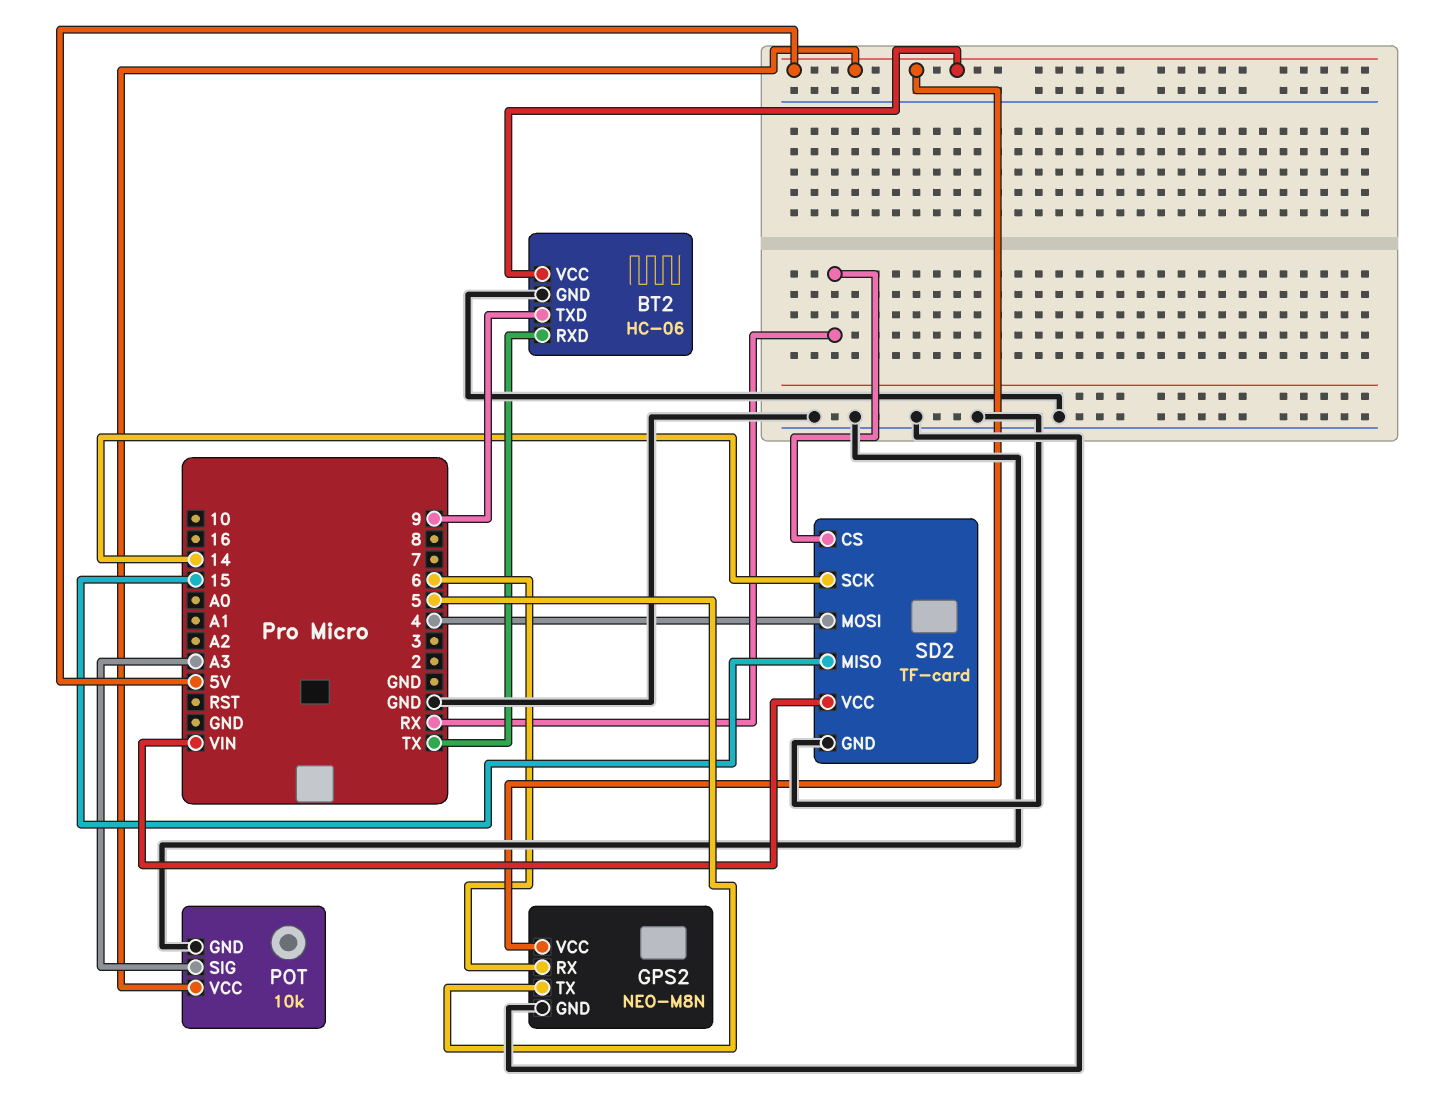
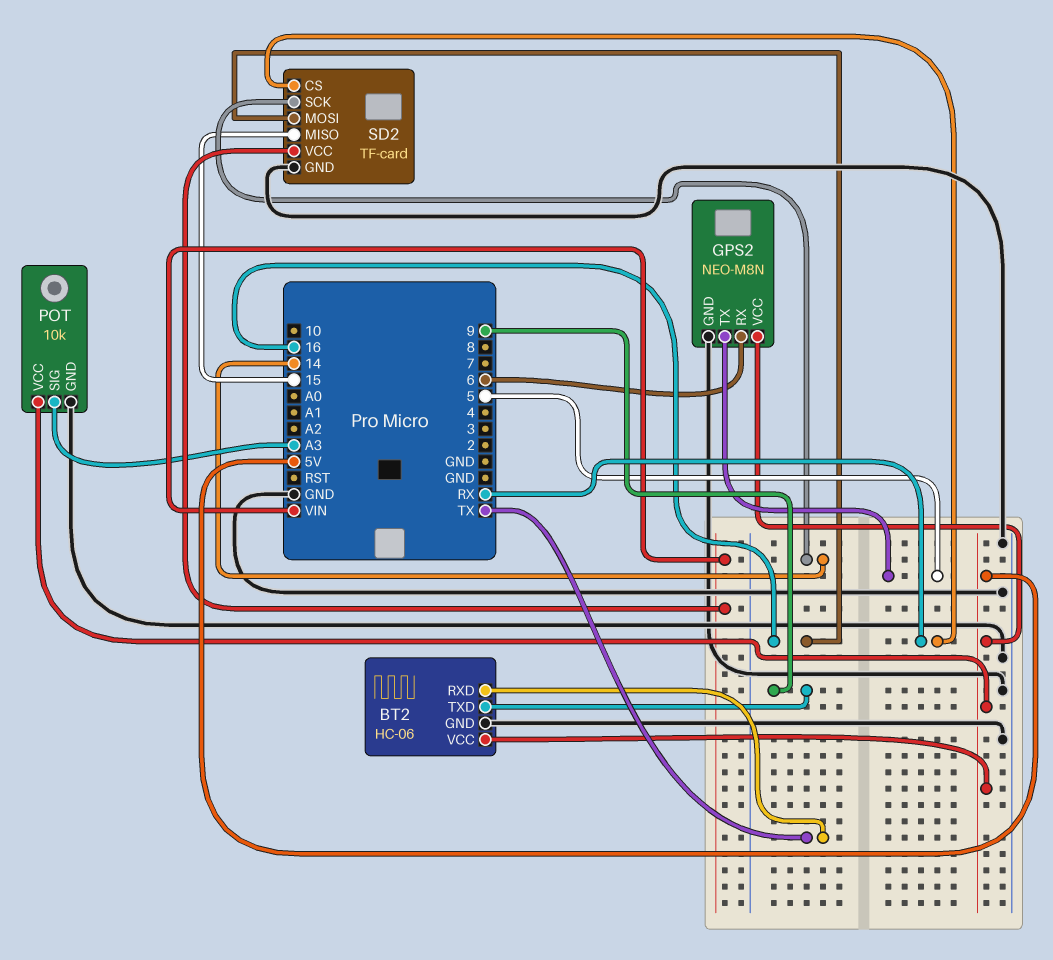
SD2 pin MOSI: 4 -> 16

